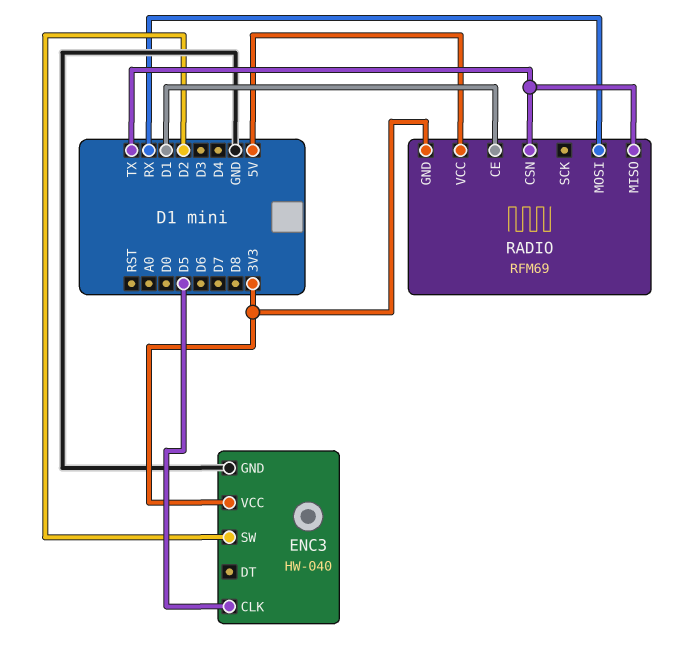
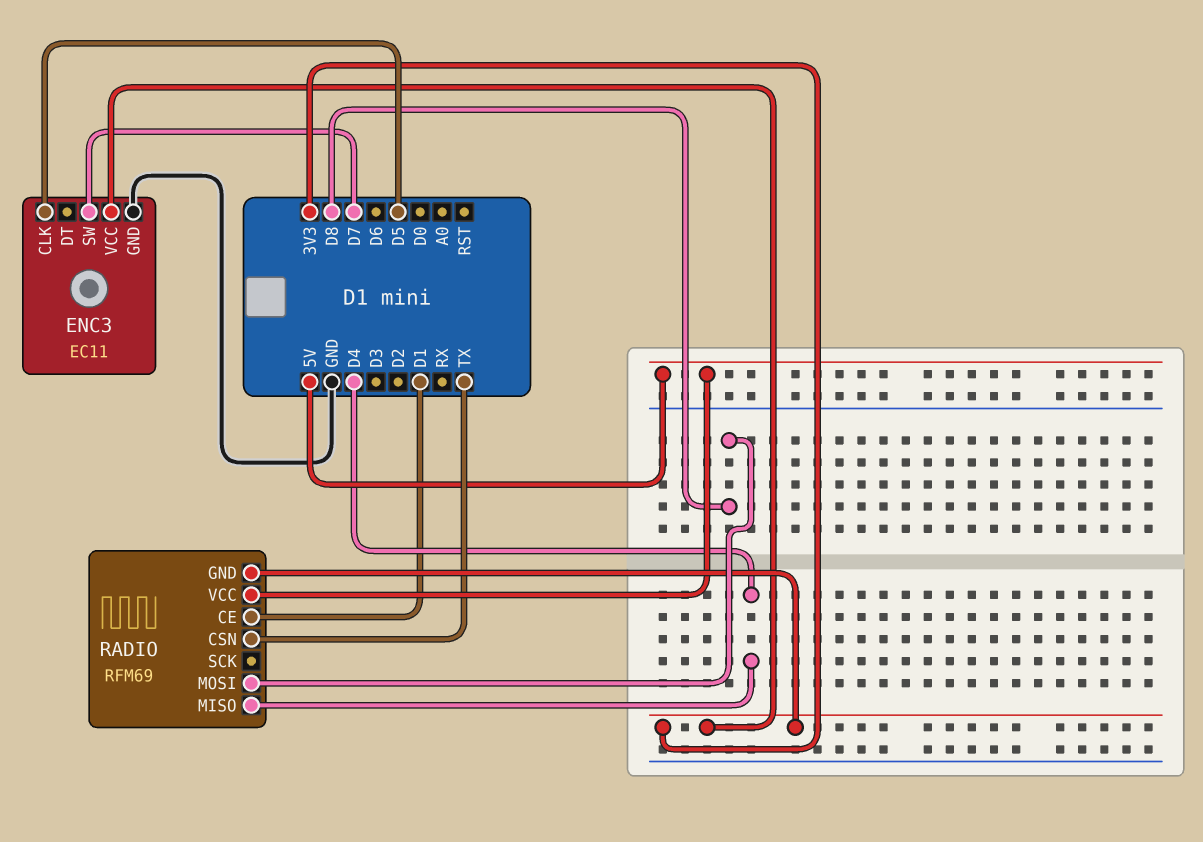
ENC3: HW-040 -> EC11
ENC3 pin SW: D2 -> D7
RADIO pin MISO: TX -> D4
RADIO pin MOSI: RX -> D8

